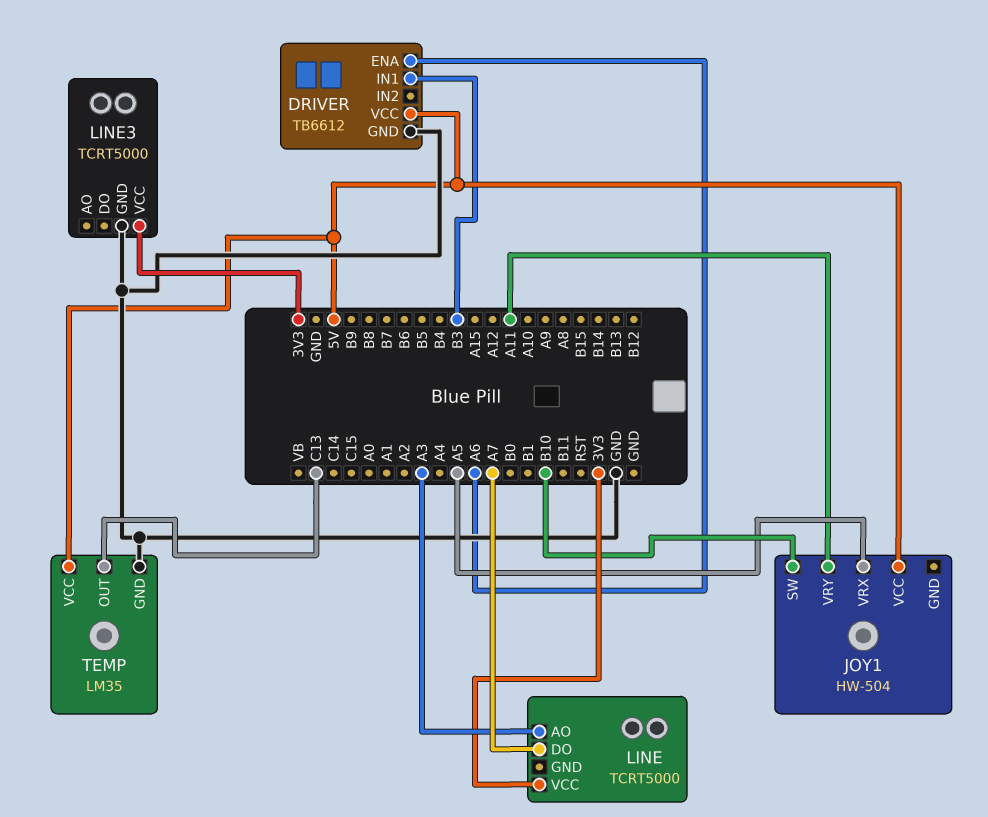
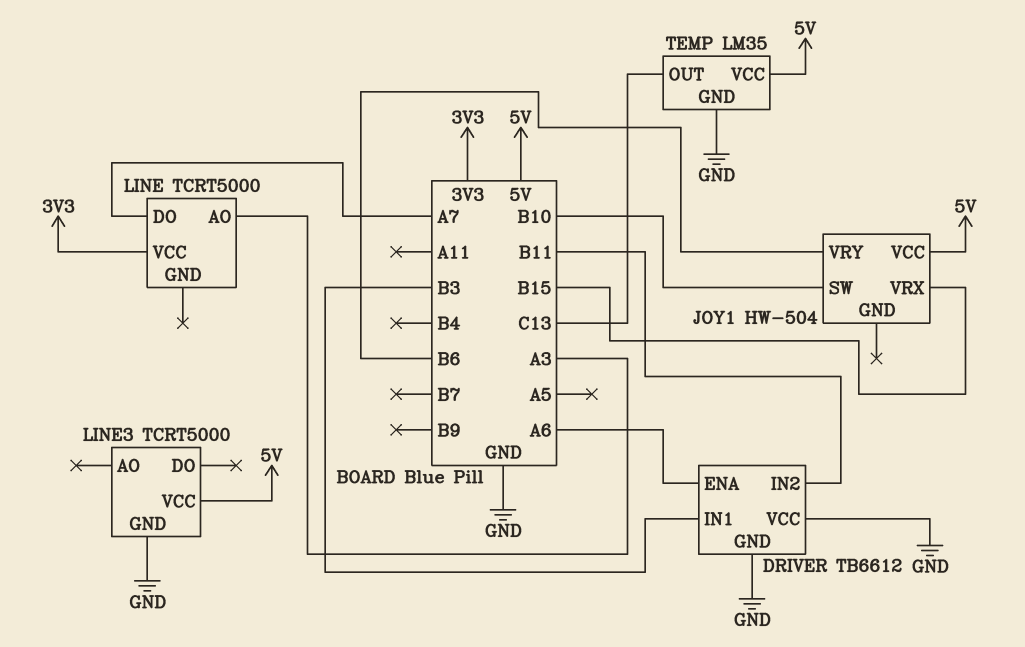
DRIVER pin IN2: none -> B11
DRIVER pin VCC: 5V -> GND
JOY1 pin VRX: A5 -> B15
JOY1 pin VRY: A11 -> B6
LINE3 pin VCC: 3V3 -> 5V

